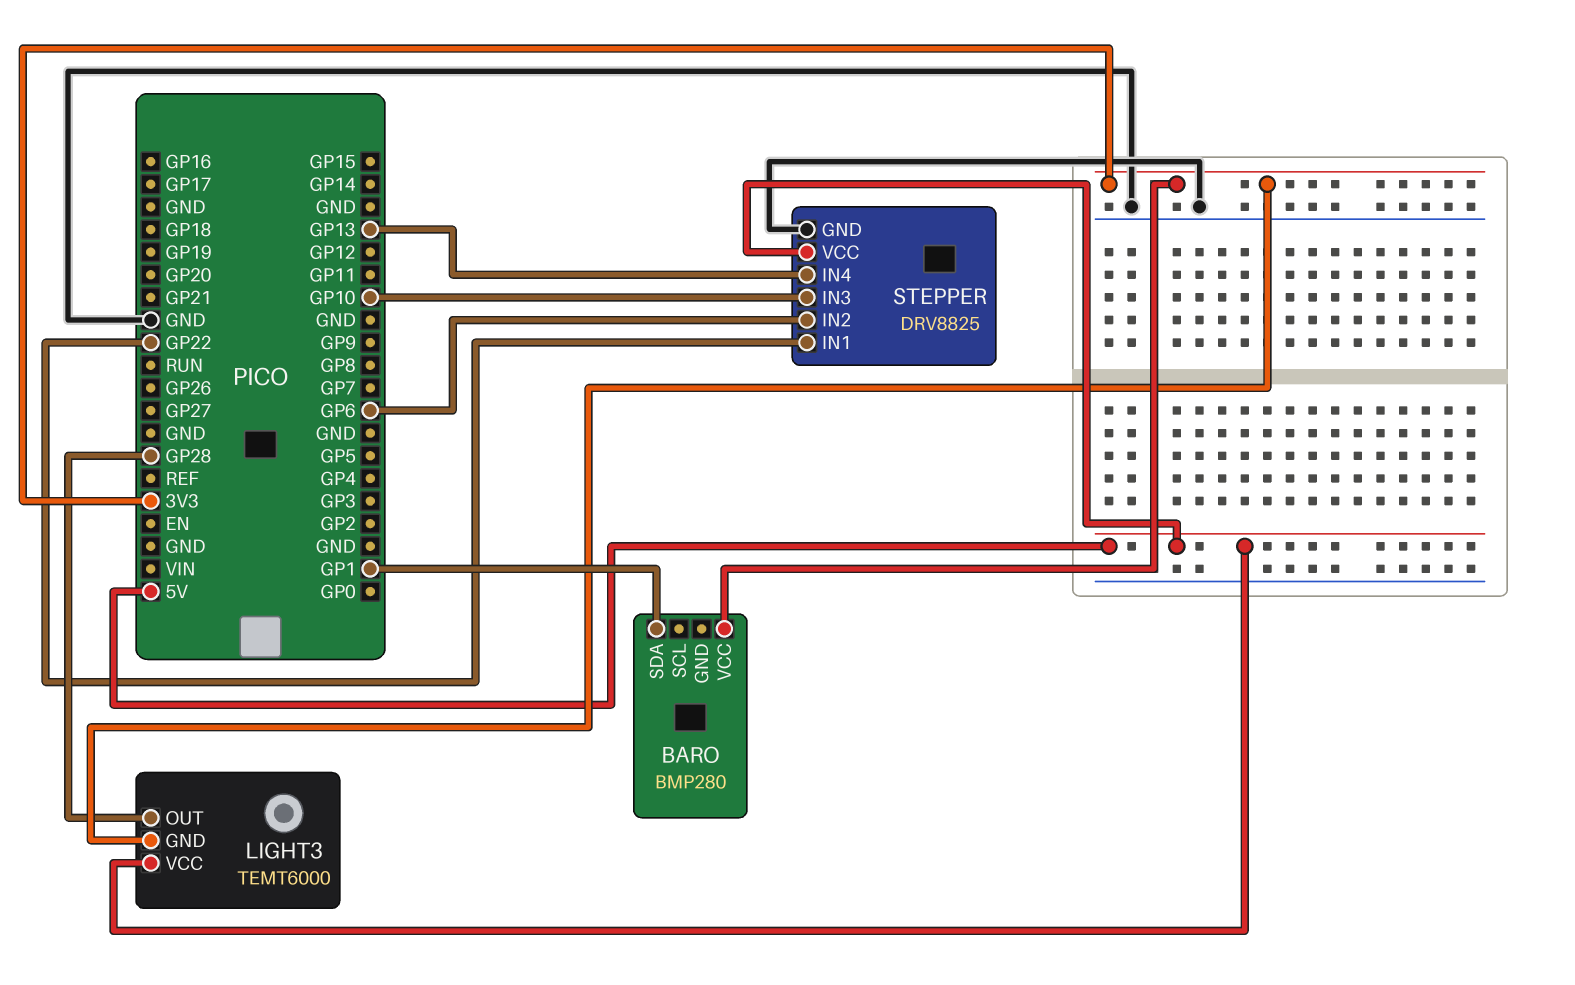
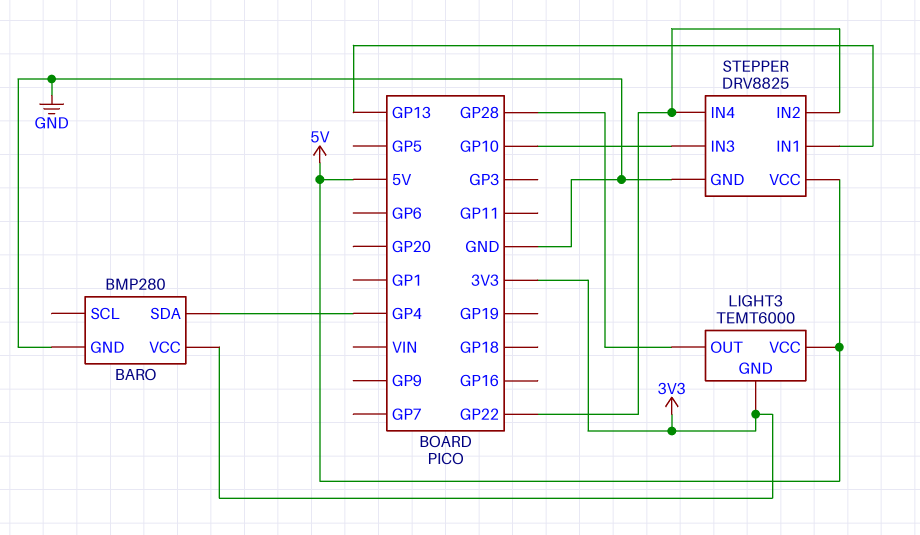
BARO pin GND: none -> GND
BARO pin SDA: GP1 -> GP4
STEPPER pin IN1: GP22 -> GP13
STEPPER pin IN2: GP6 -> GP22
STEPPER pin IN4: GP13 -> GP22

